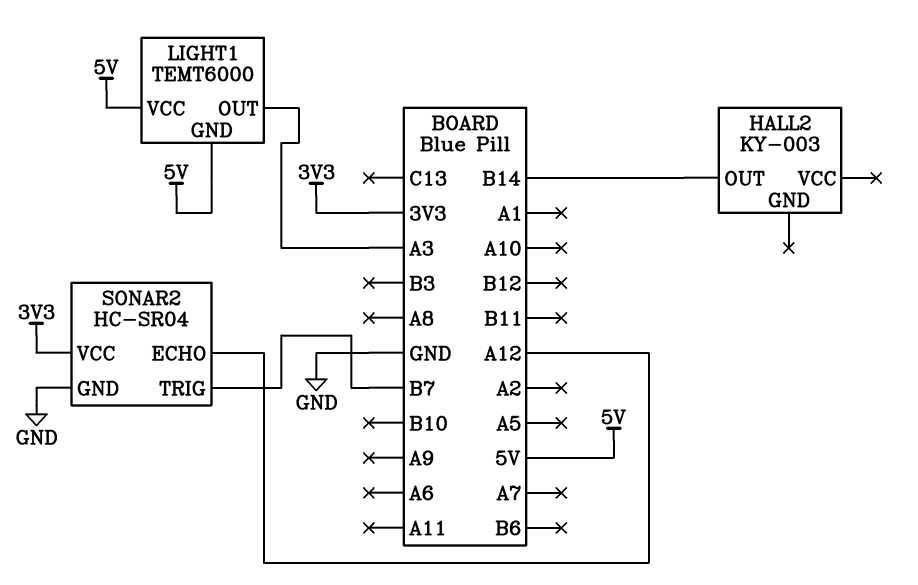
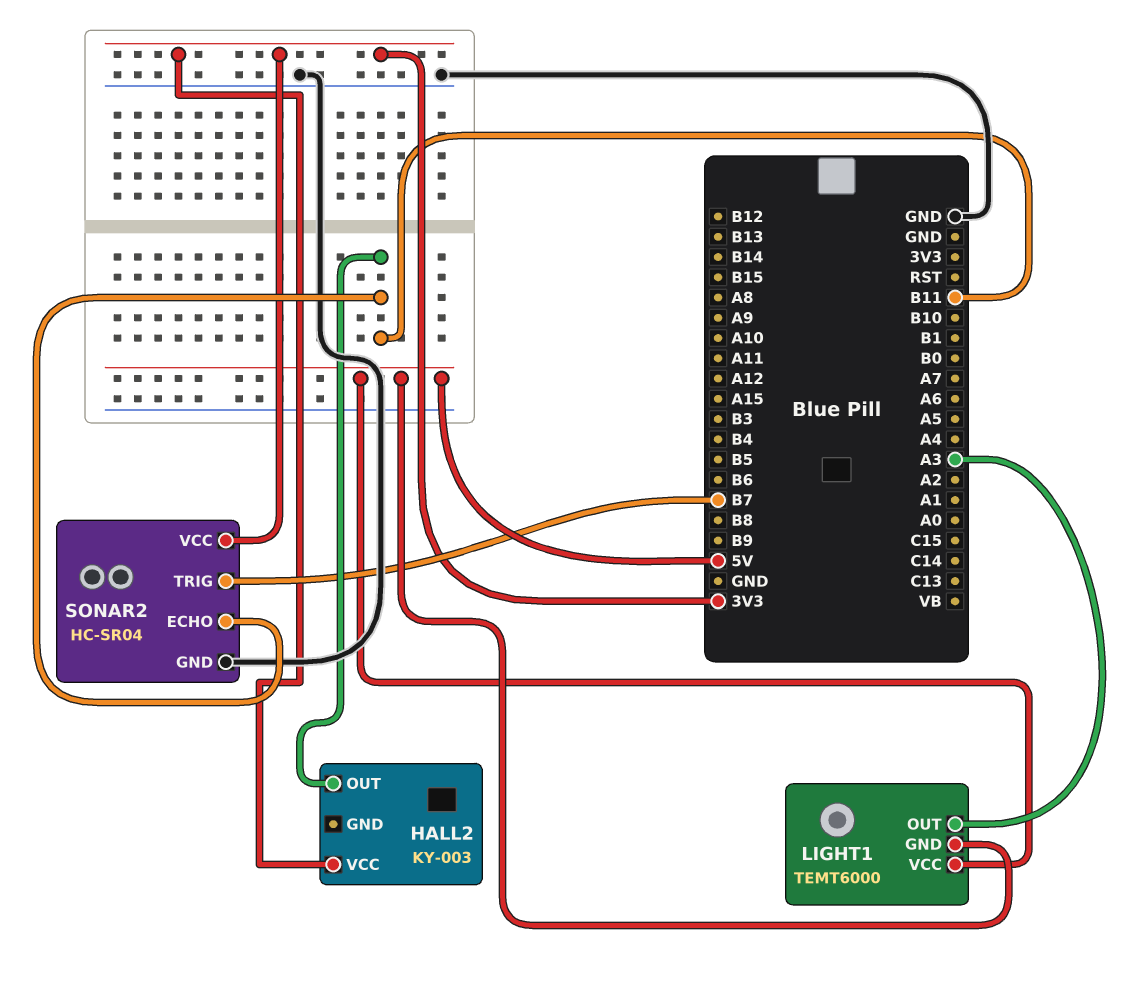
HALL2 pin OUT: B14 -> B11
HALL2 pin VCC: none -> 3V3
SONAR2 pin ECHO: A12 -> B11

